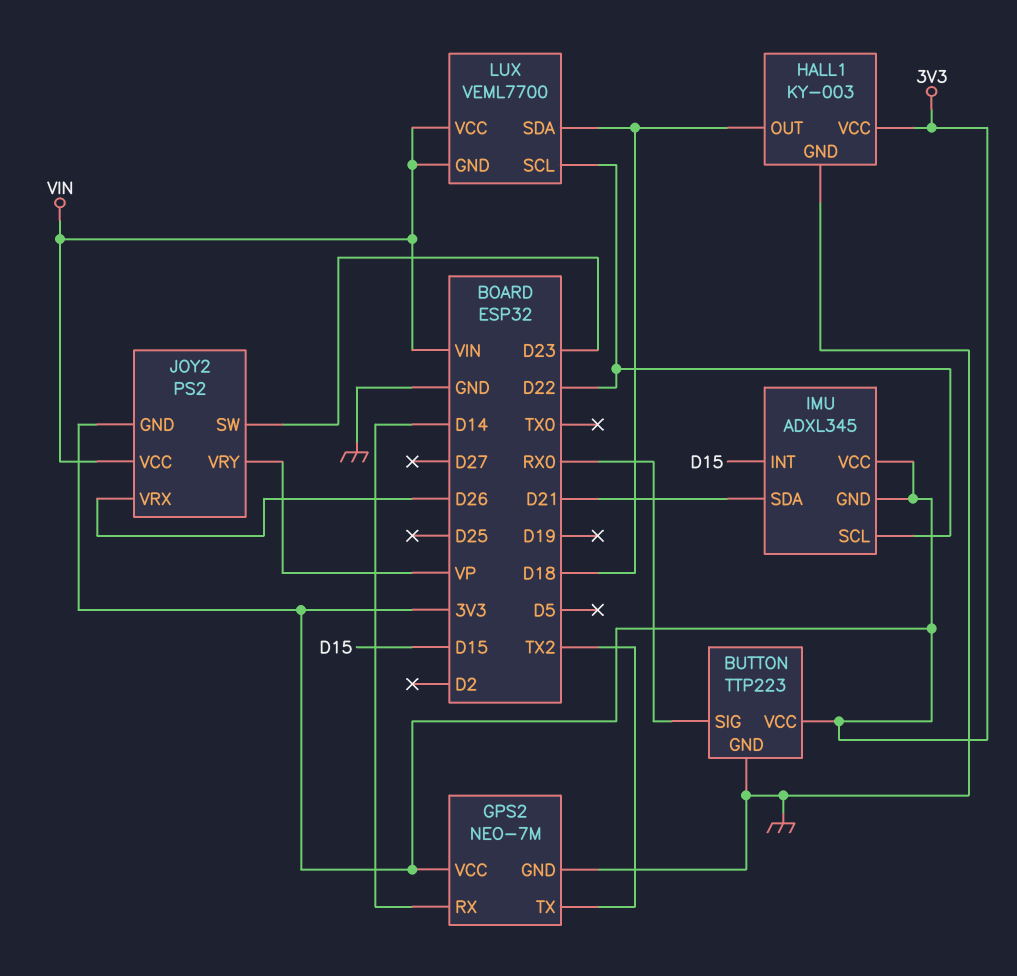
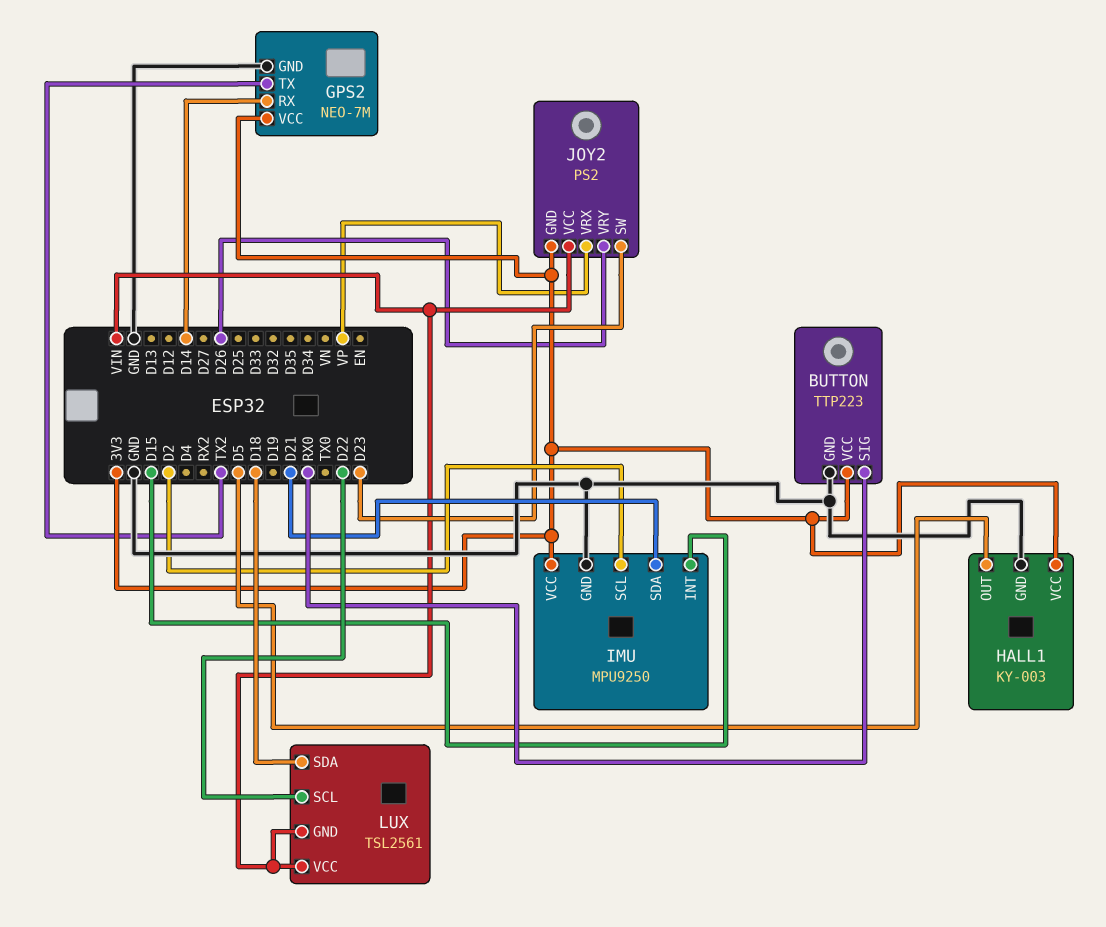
HALL1 pin OUT: D18 -> D5
IMU: ADXL345 -> MPU9250
IMU pin GND: 3V3 -> GND
IMU pin SCL: D22 -> D2
JOY2 pin VRX: D26 -> VP
JOY2 pin VRY: VP -> D26
LUX: VEML7700 -> TSL2561

